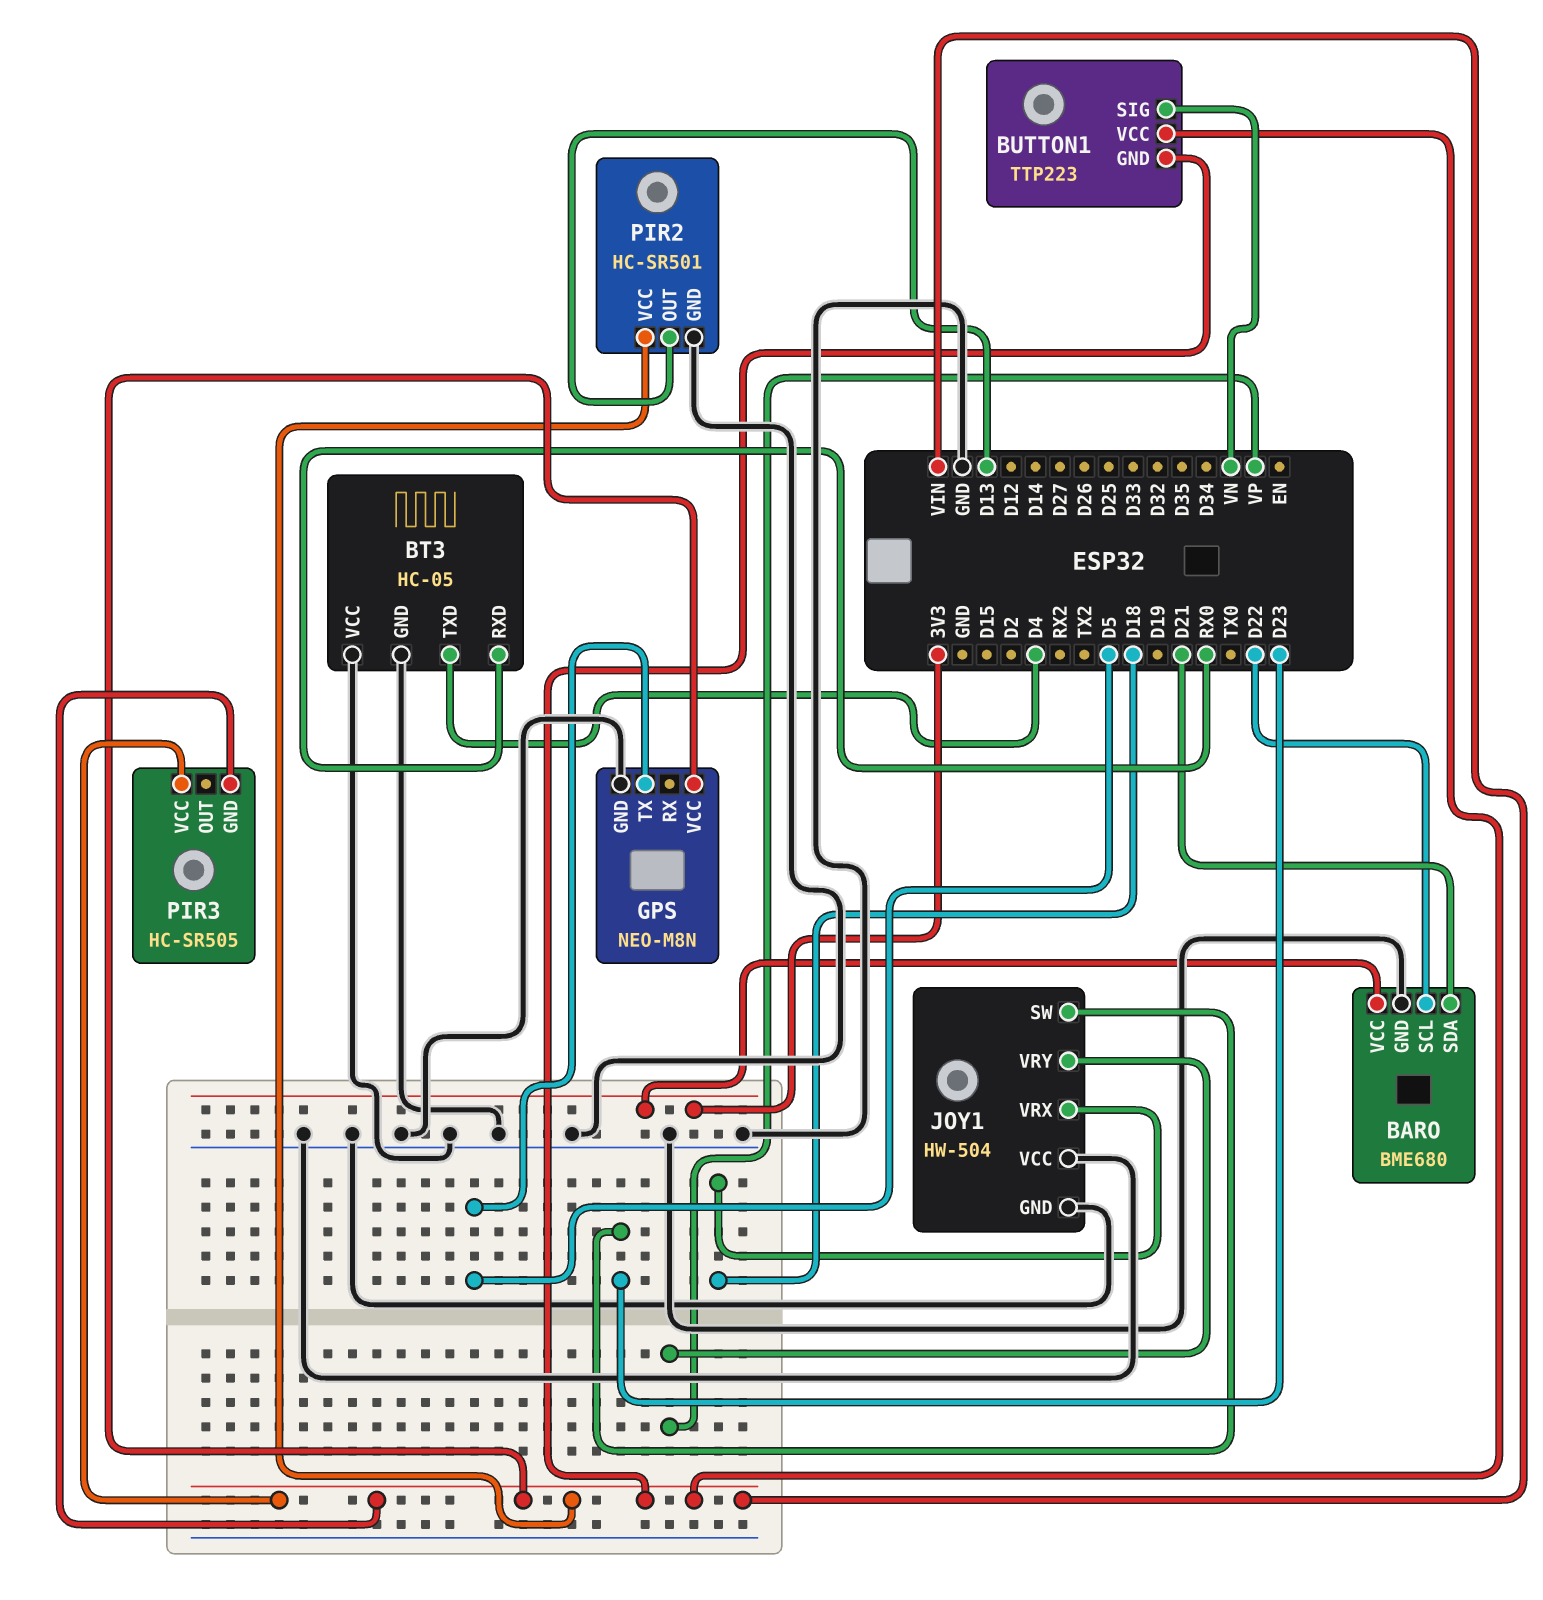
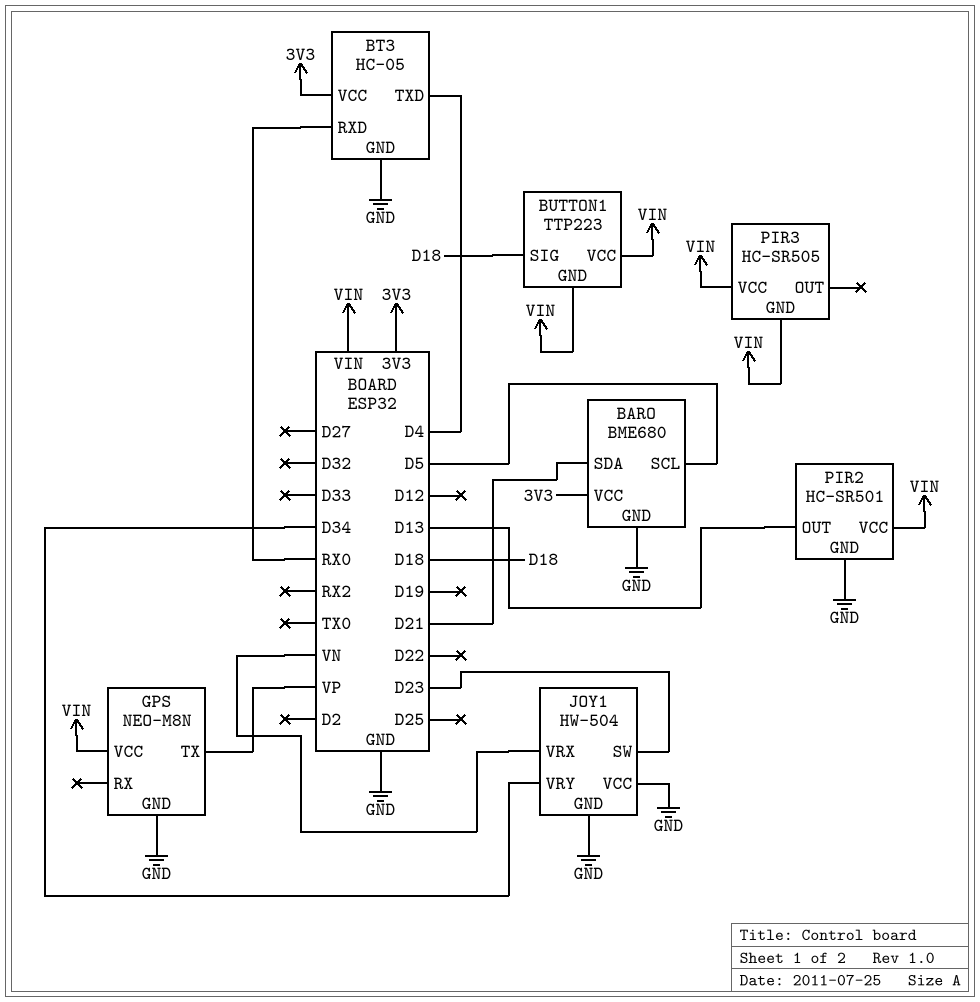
BARO pin SCL: D22 -> D5
BT3 pin VCC: GND -> 3V3
BUTTON1 pin SIG: VN -> D18
GPS pin TX: D5 -> VP
JOY1 pin VRX: D18 -> VN
JOY1 pin VRY: VP -> D34

